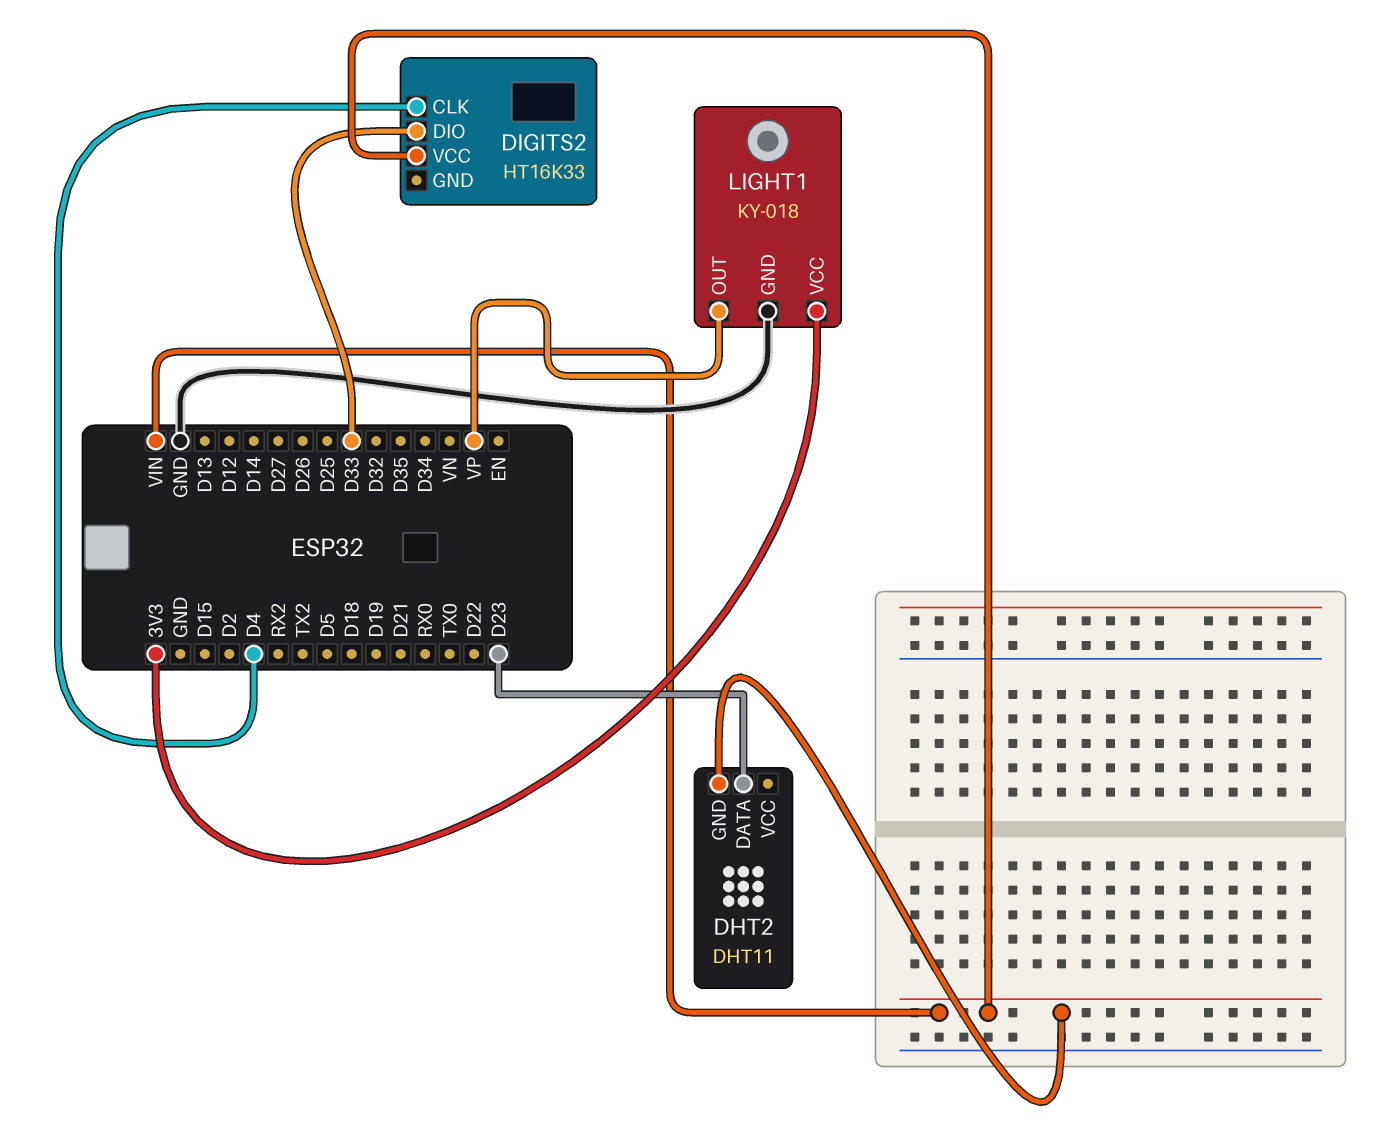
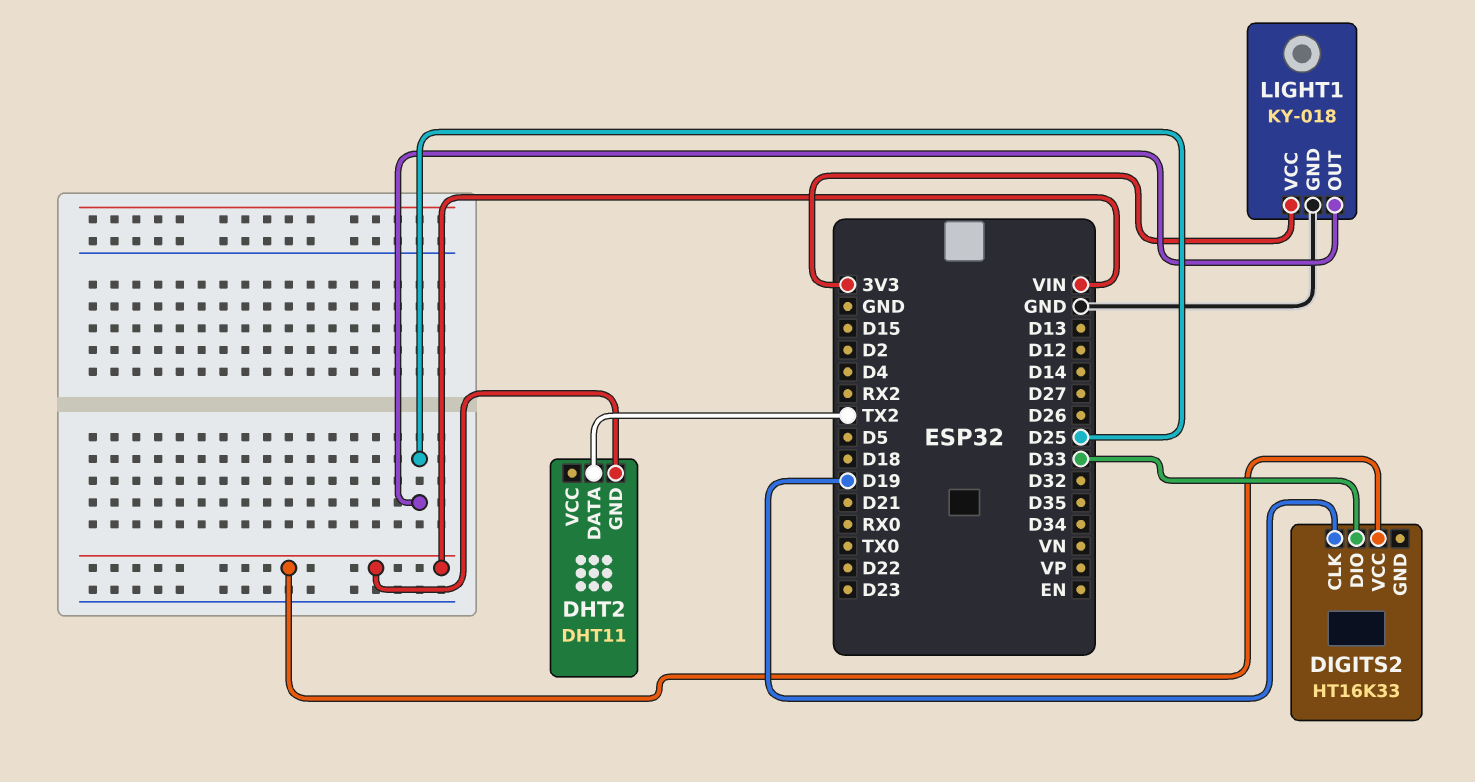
DHT2 pin DATA: D23 -> TX2
DIGITS2 pin CLK: D4 -> D19
LIGHT1 pin OUT: VP -> D25

